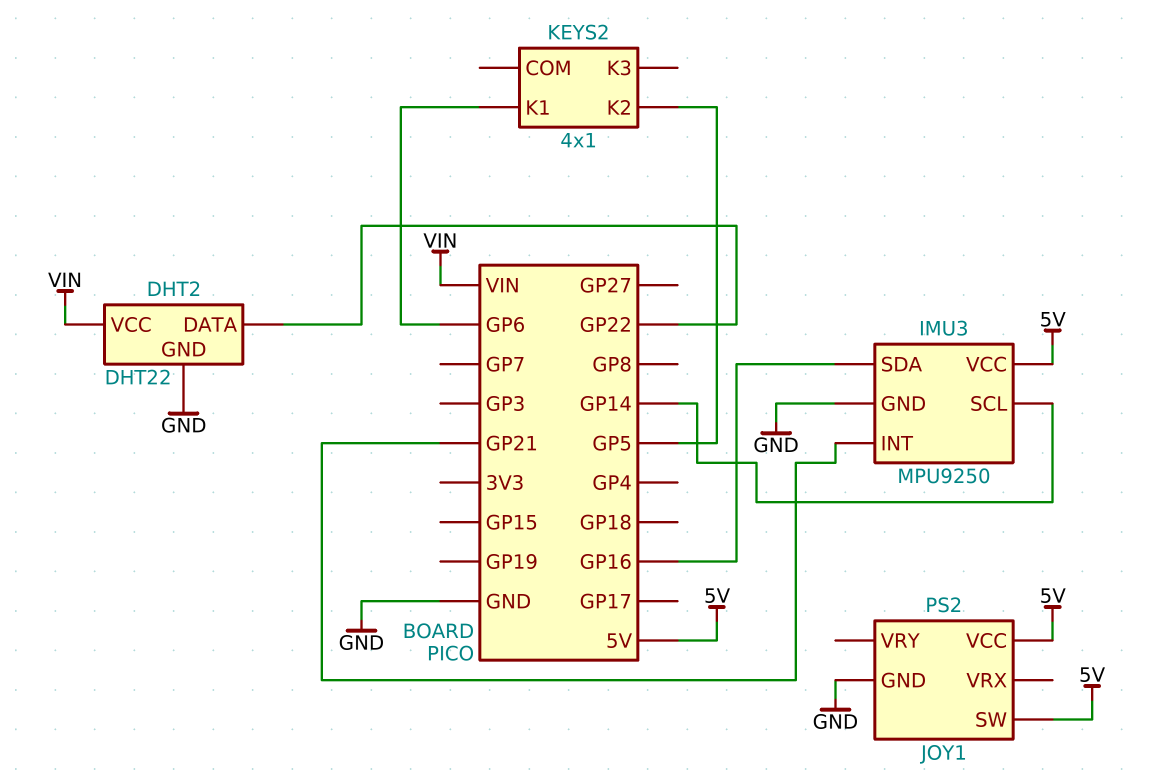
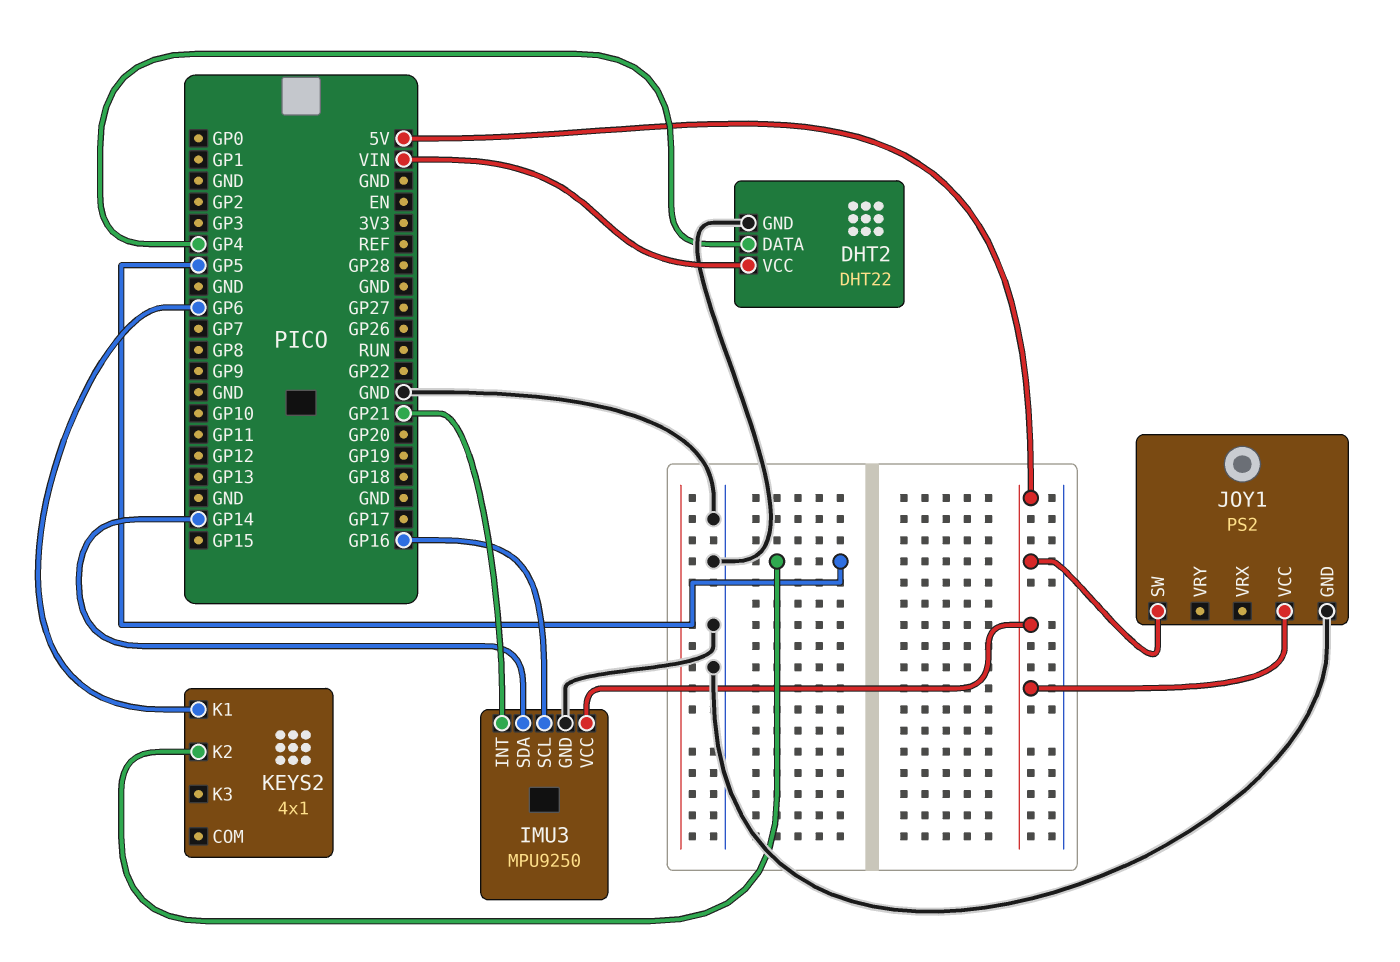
DHT2 pin DATA: GP22 -> GP4
IMU3 pin SCL: GP14 -> GP16
IMU3 pin SDA: GP16 -> GP14

